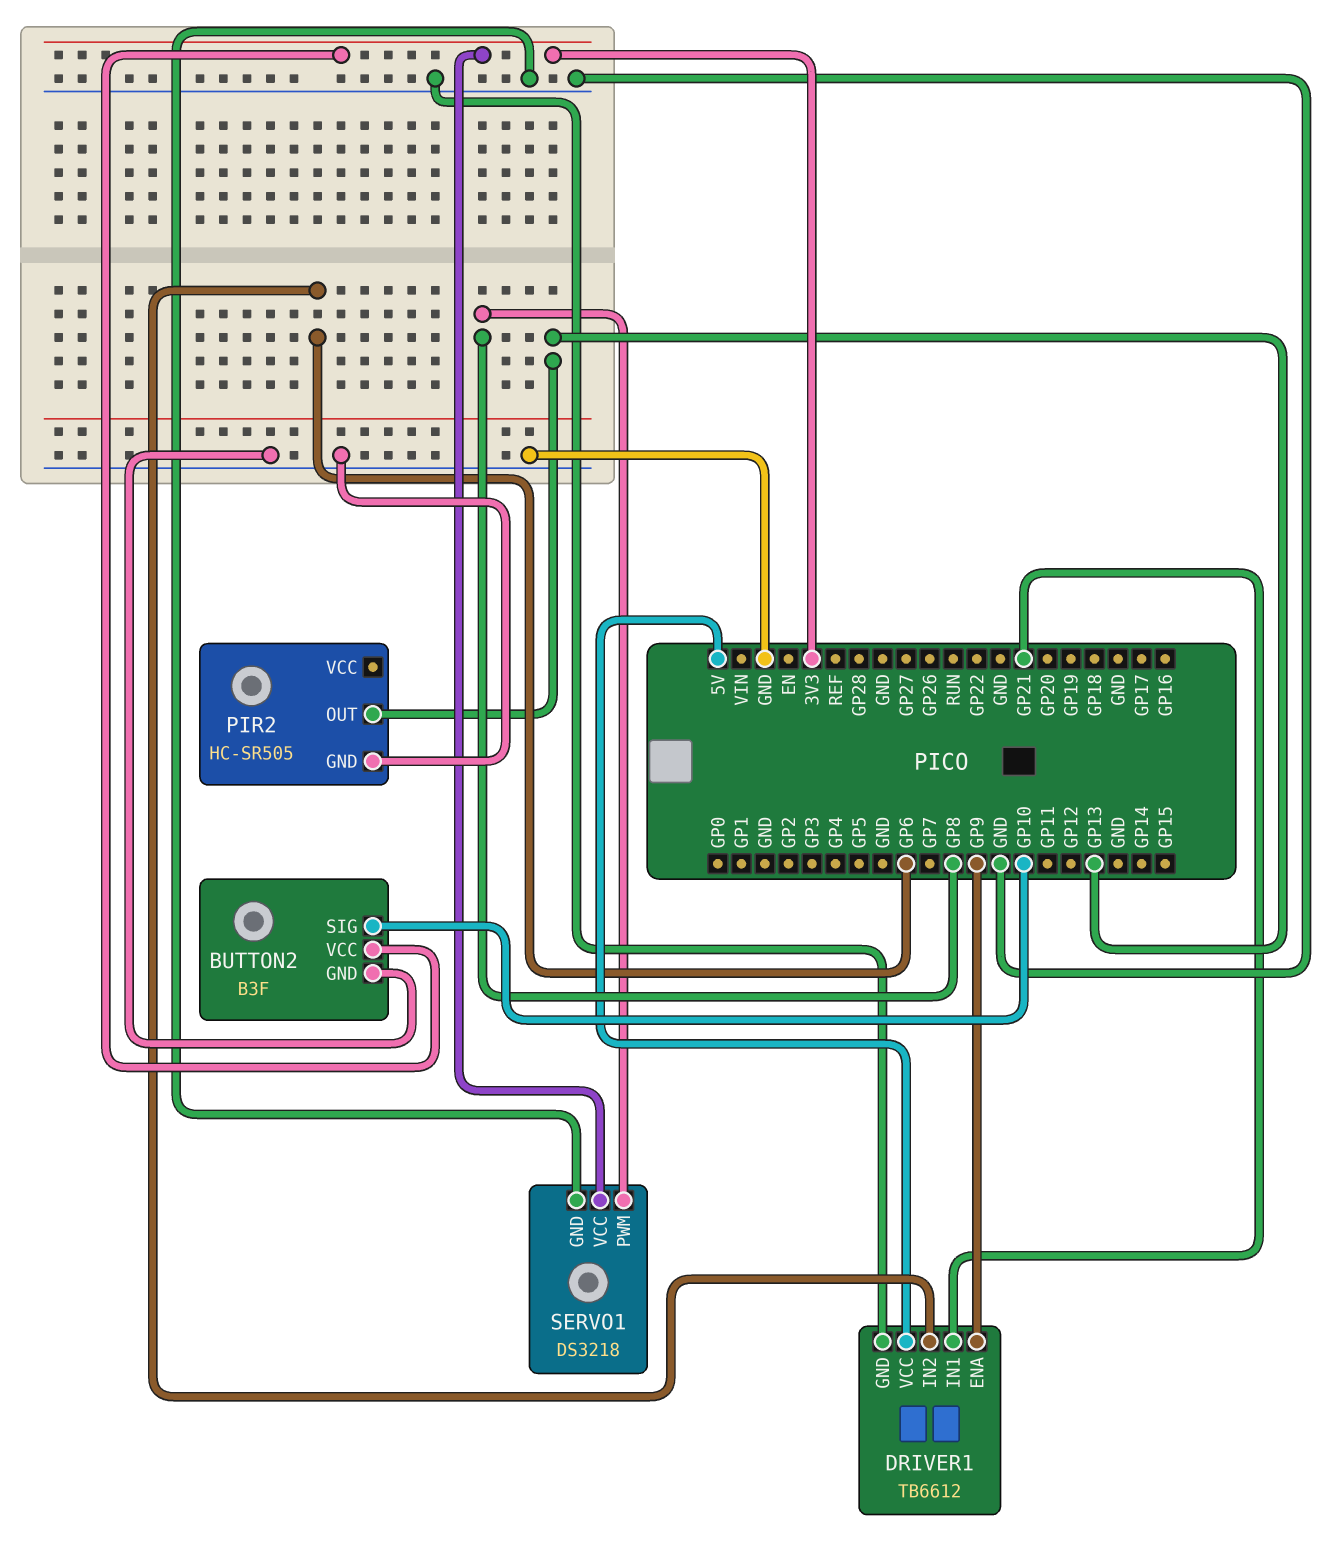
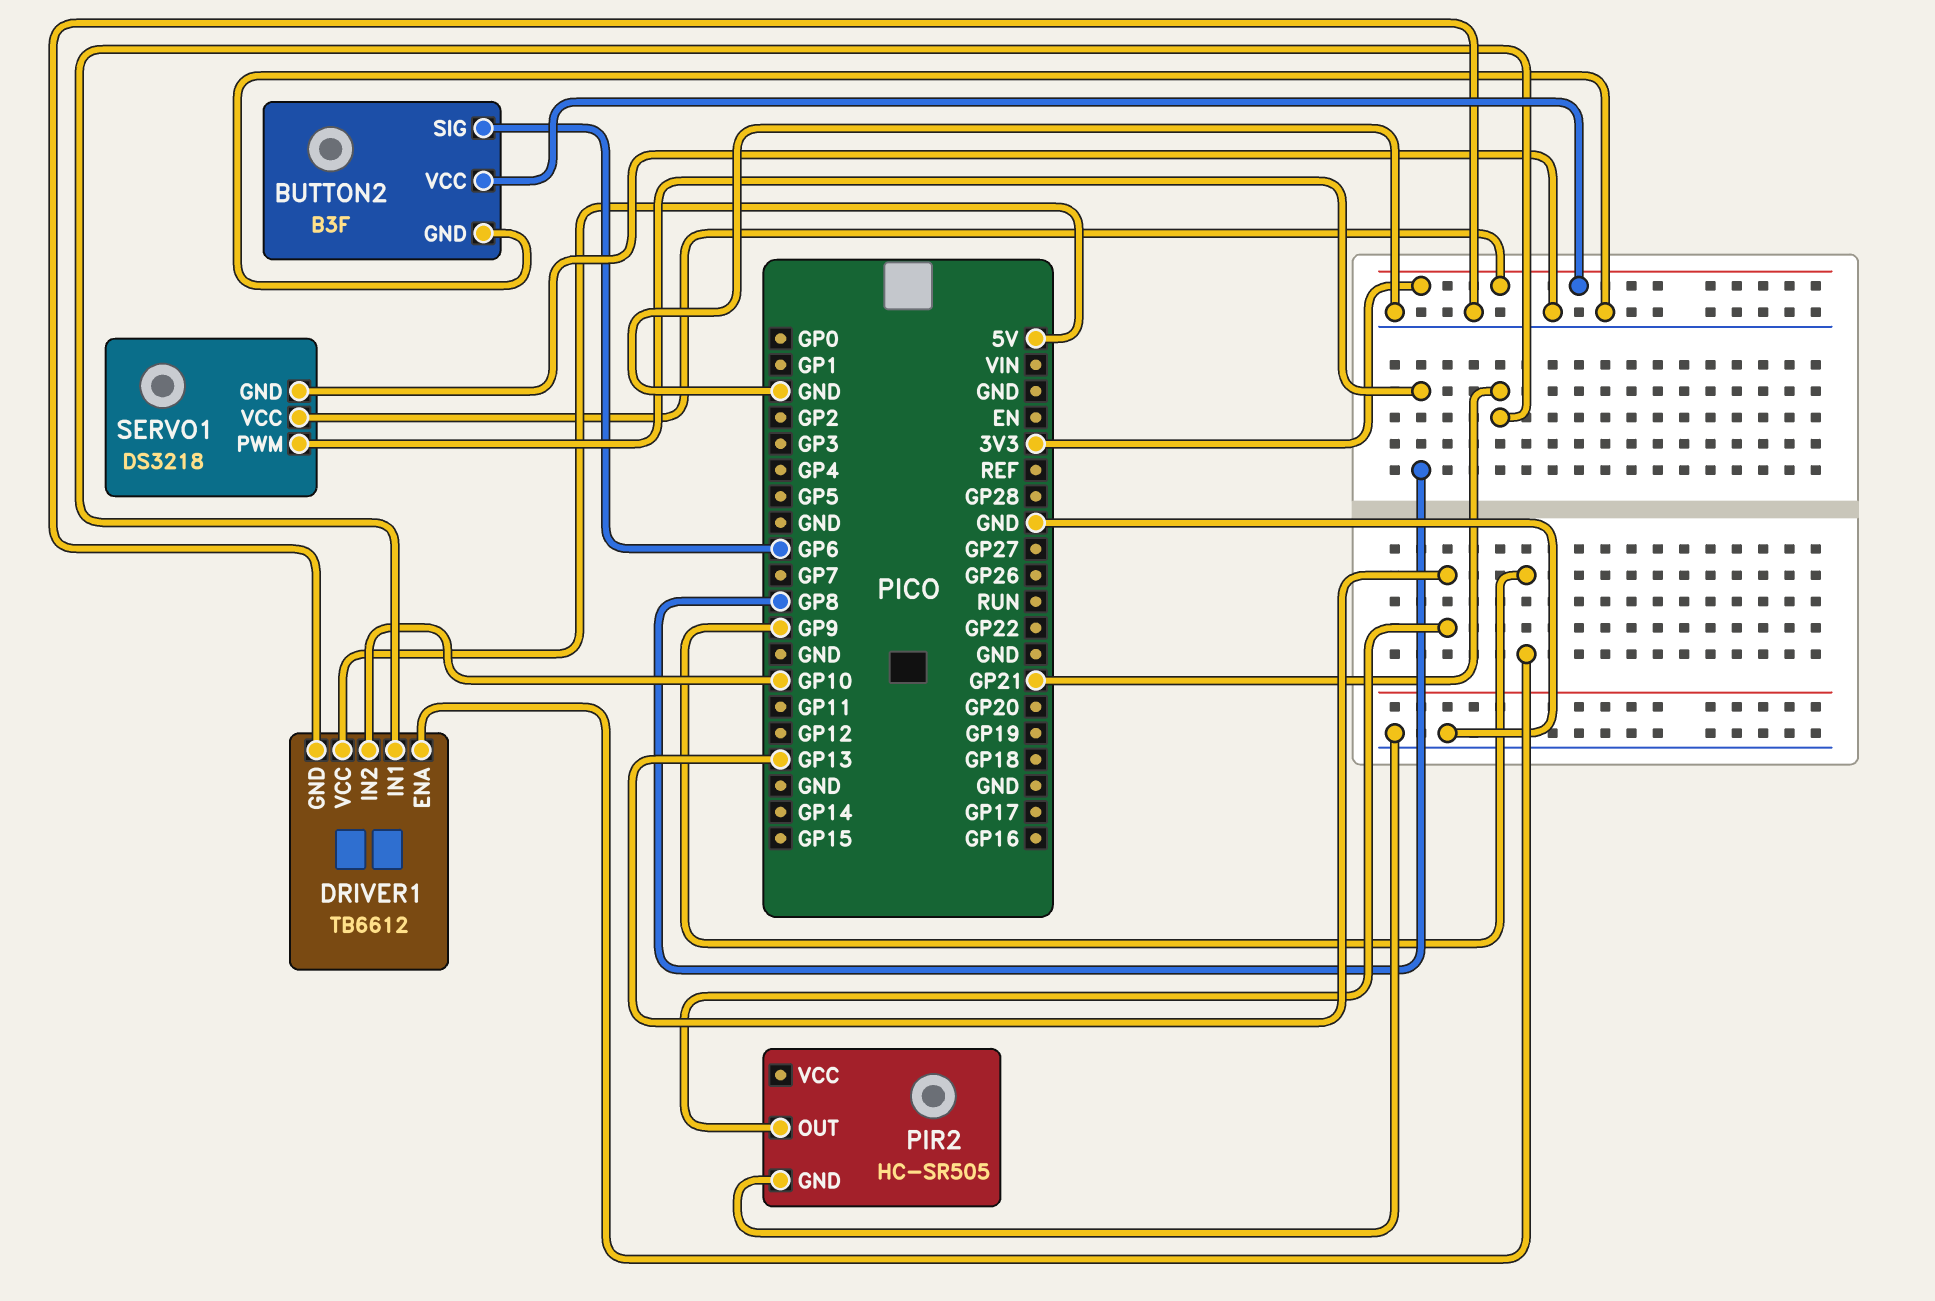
BUTTON2 pin SIG: GP10 -> GP6
DRIVER1 pin IN2: GP6 -> GP10

